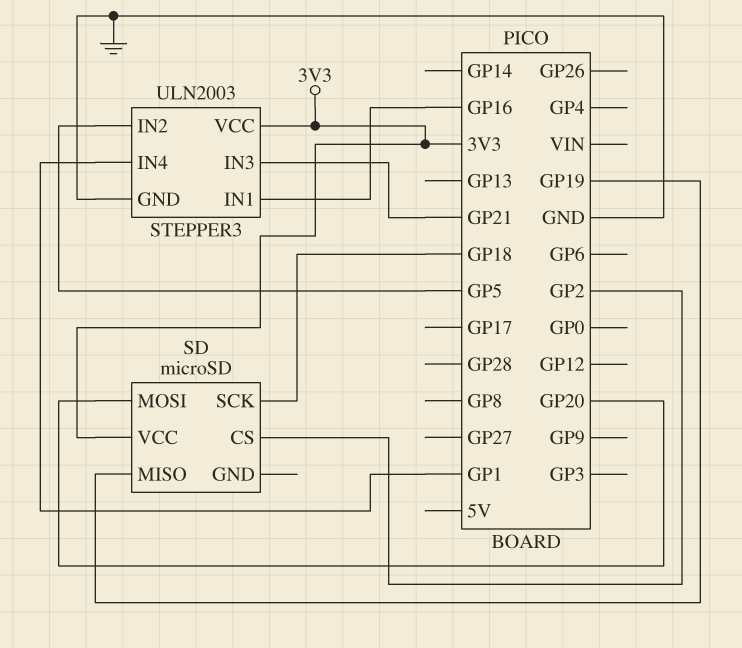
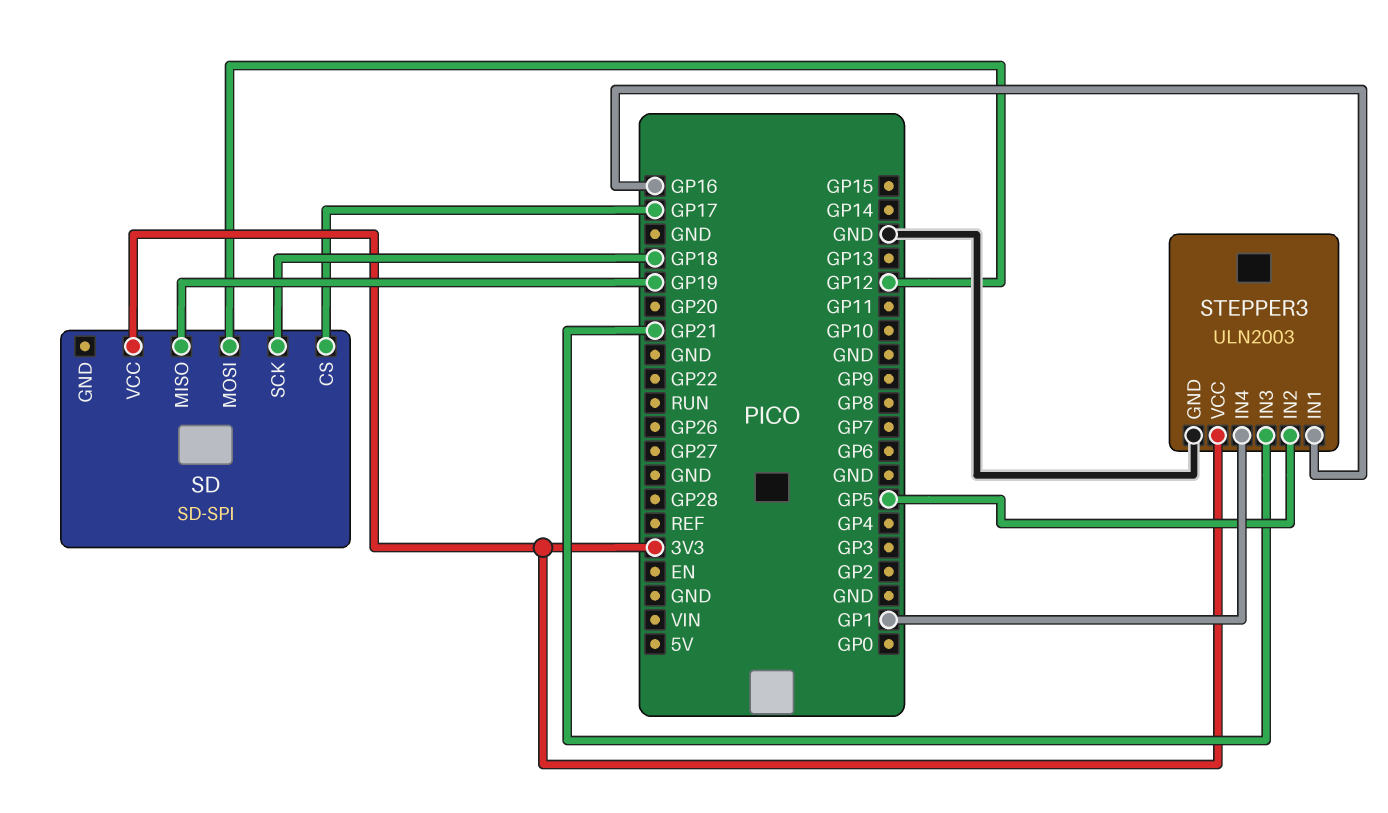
SD: microSD -> SD-SPI
SD pin CS: GP2 -> GP17
SD pin MOSI: GP20 -> GP12

